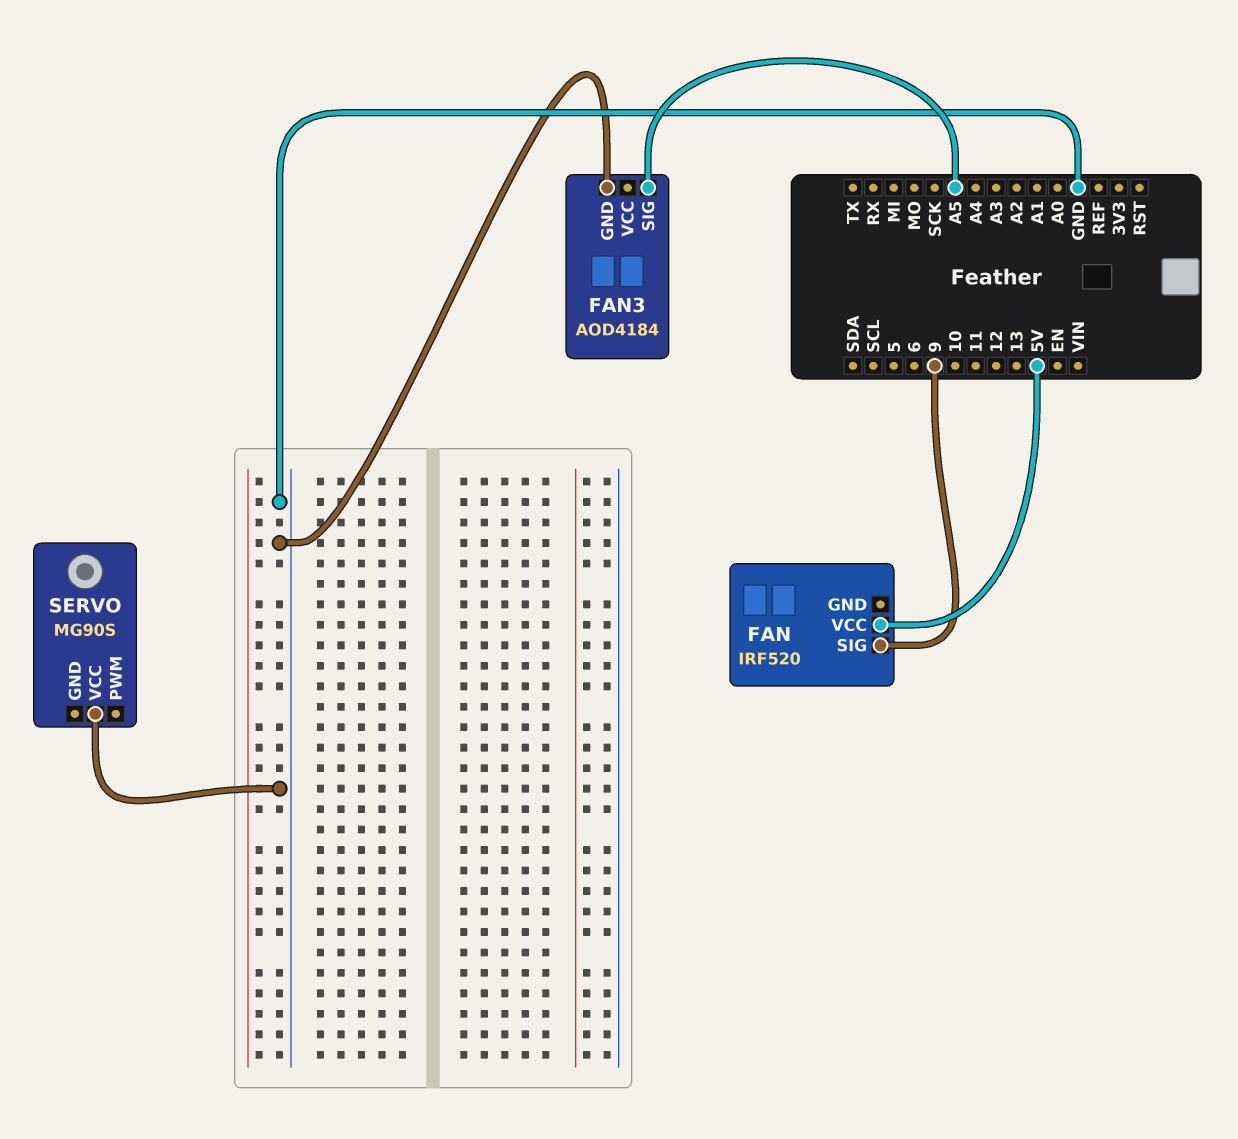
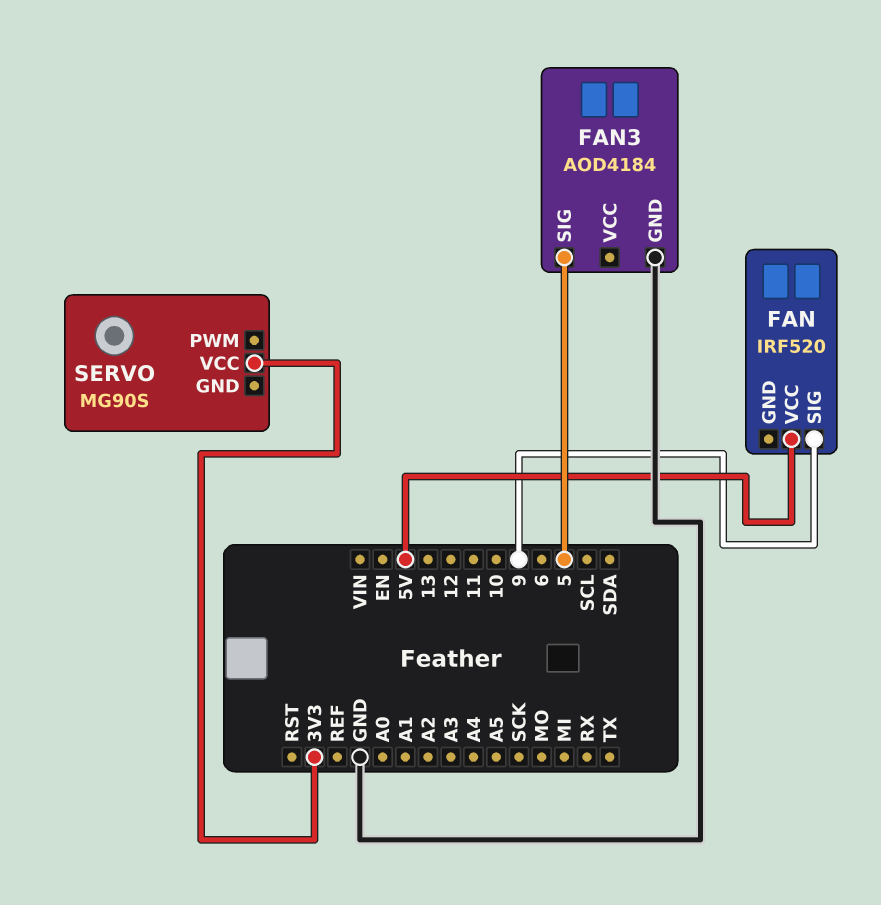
FAN3 pin SIG: A5 -> 5
SERVO pin VCC: GND -> 3V3

